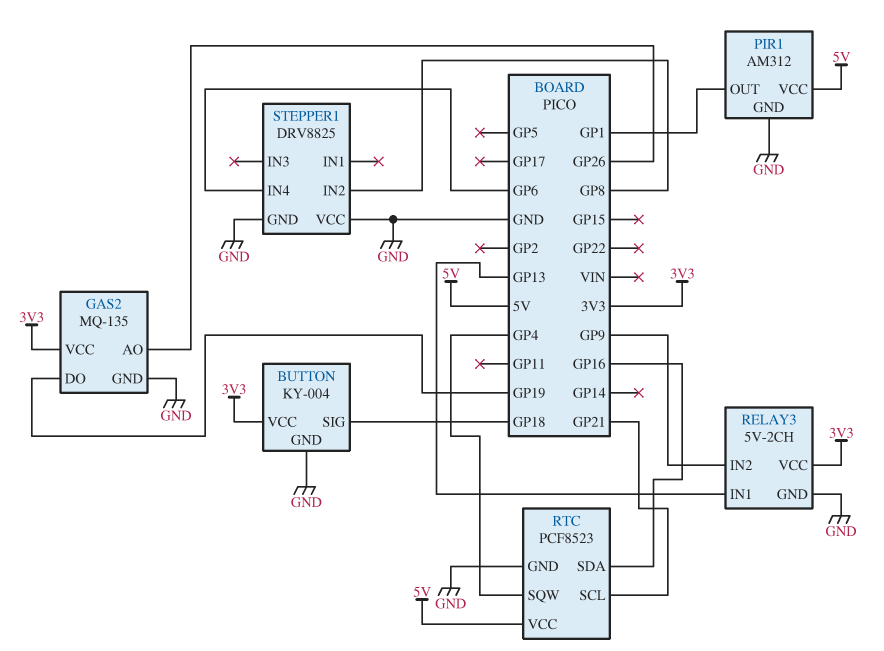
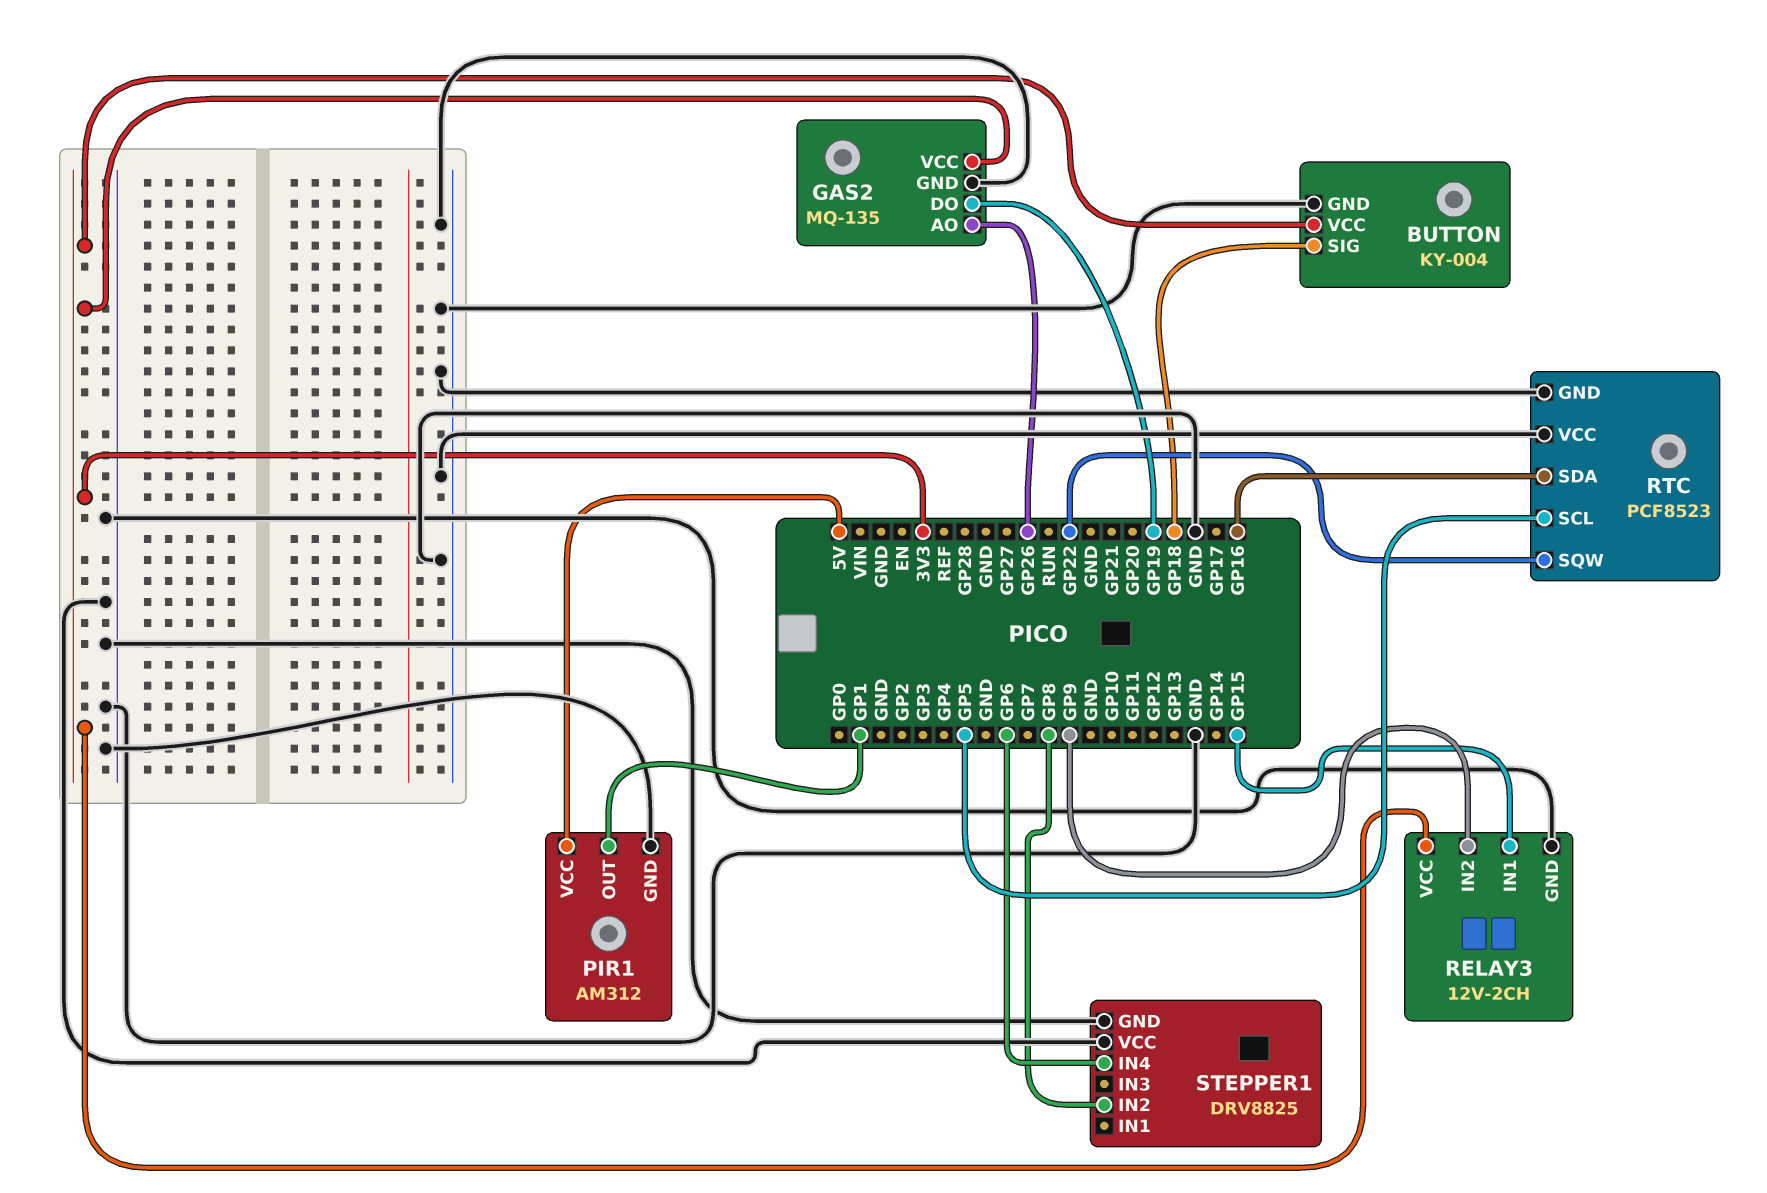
RELAY3: 5V-2CH -> 12V-2CH
RELAY3 pin IN1: GP13 -> GP15
RTC pin SCL: GP21 -> GP5
RTC pin SQW: GP4 -> GP22
RTC pin VCC: 5V -> GND

